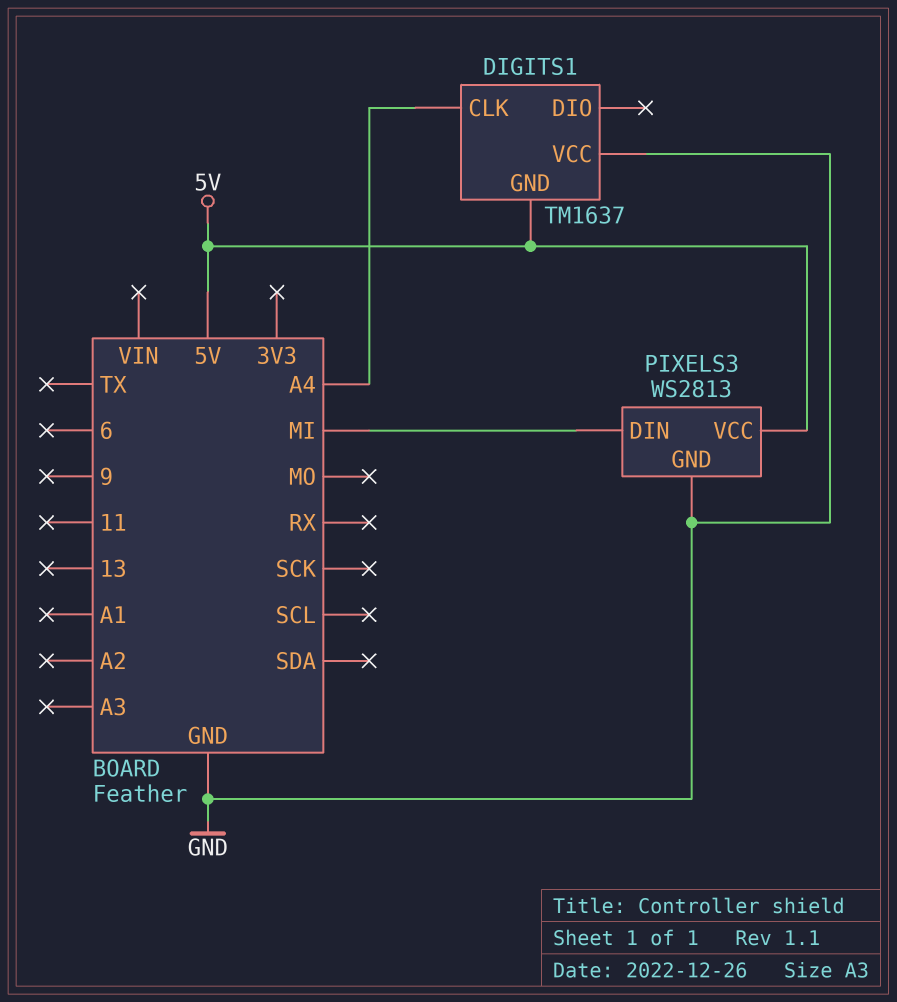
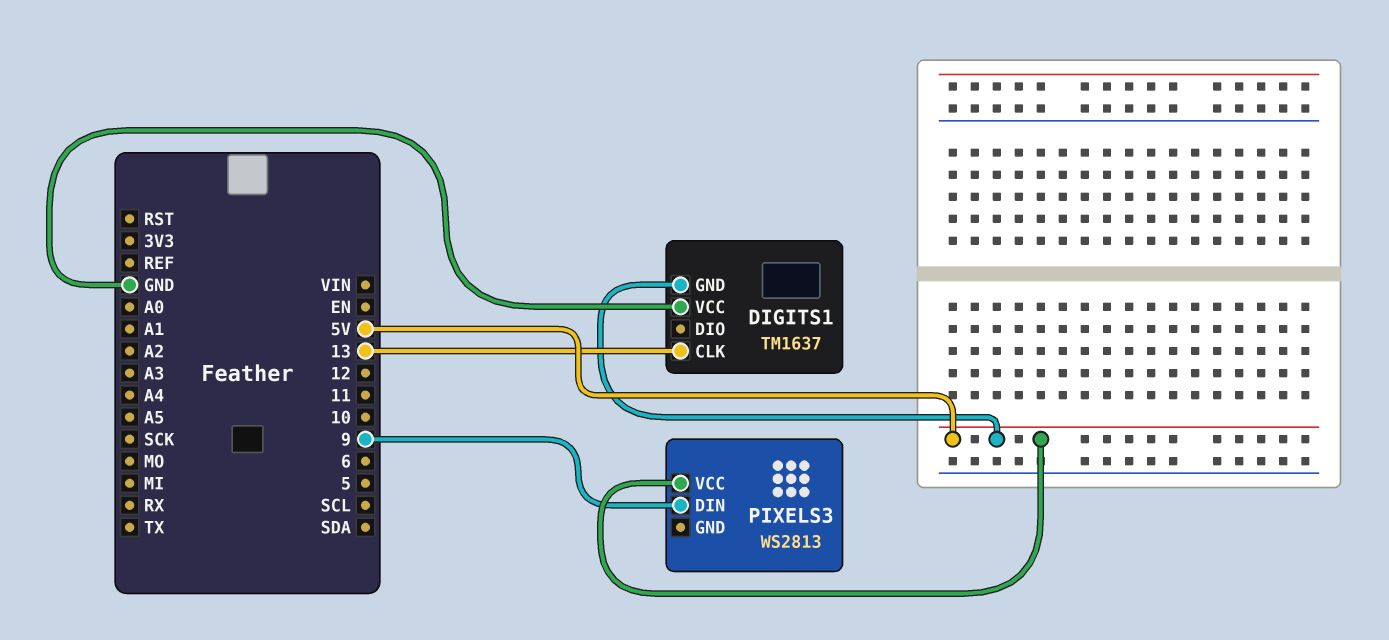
DIGITS1 pin CLK: A4 -> 13
PIXELS3 pin DIN: MI -> 9
PIXELS3 pin GND: GND -> none

